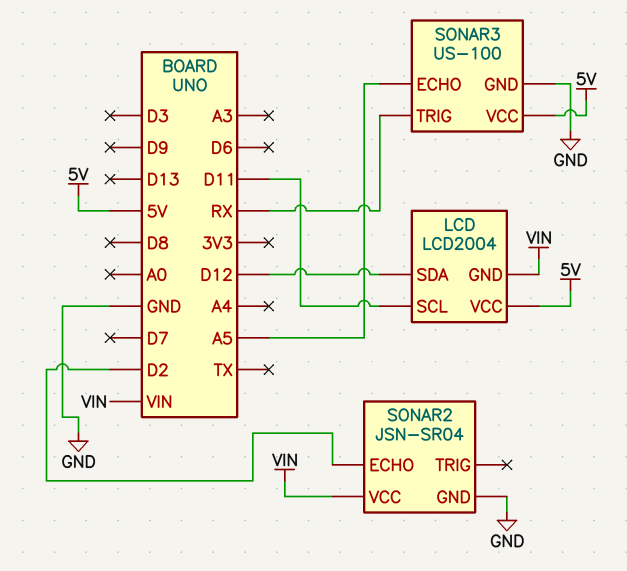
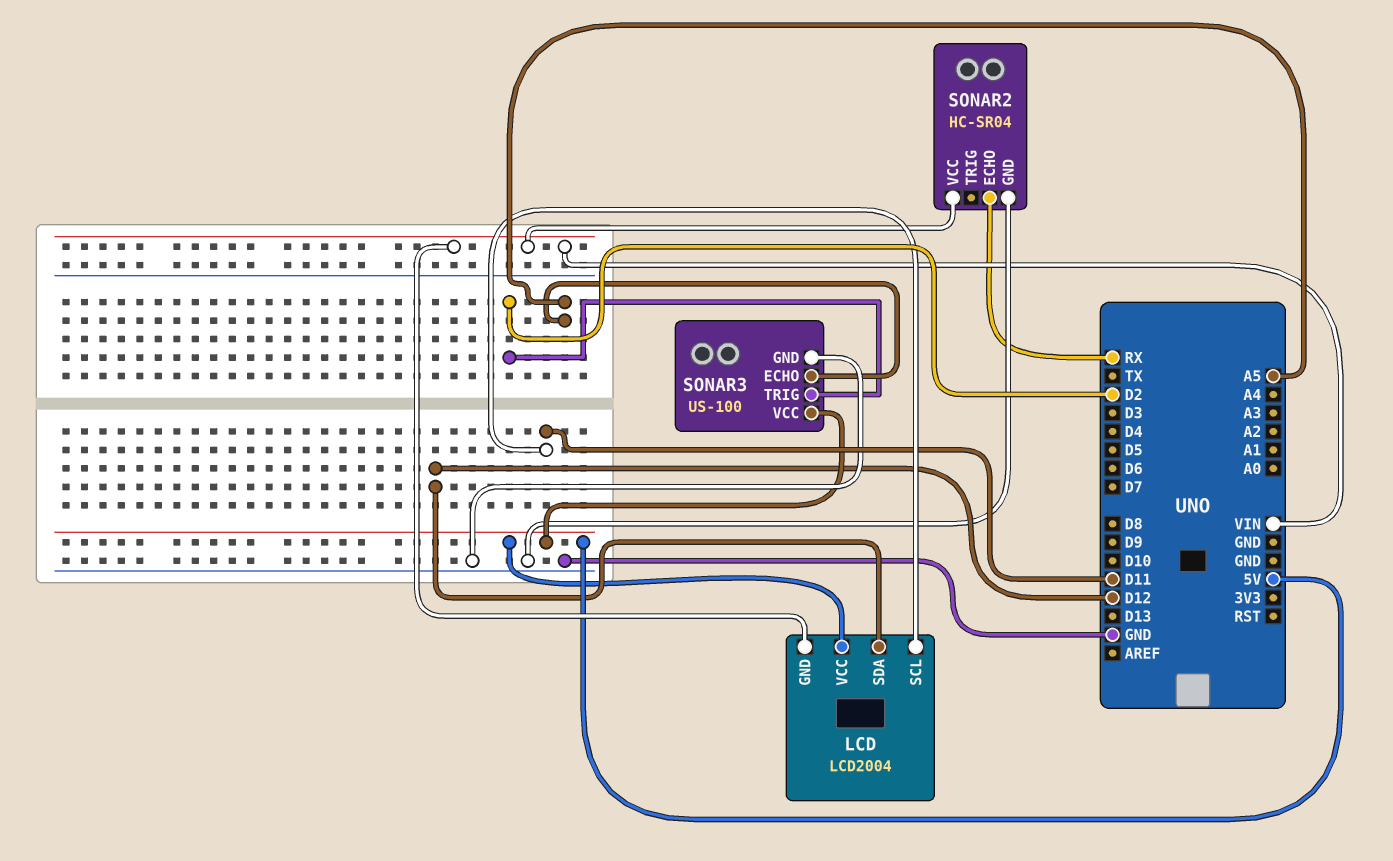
SONAR2: JSN-SR04 -> HC-SR04
SONAR2 pin ECHO: D2 -> RX
SONAR3 pin TRIG: RX -> D2

